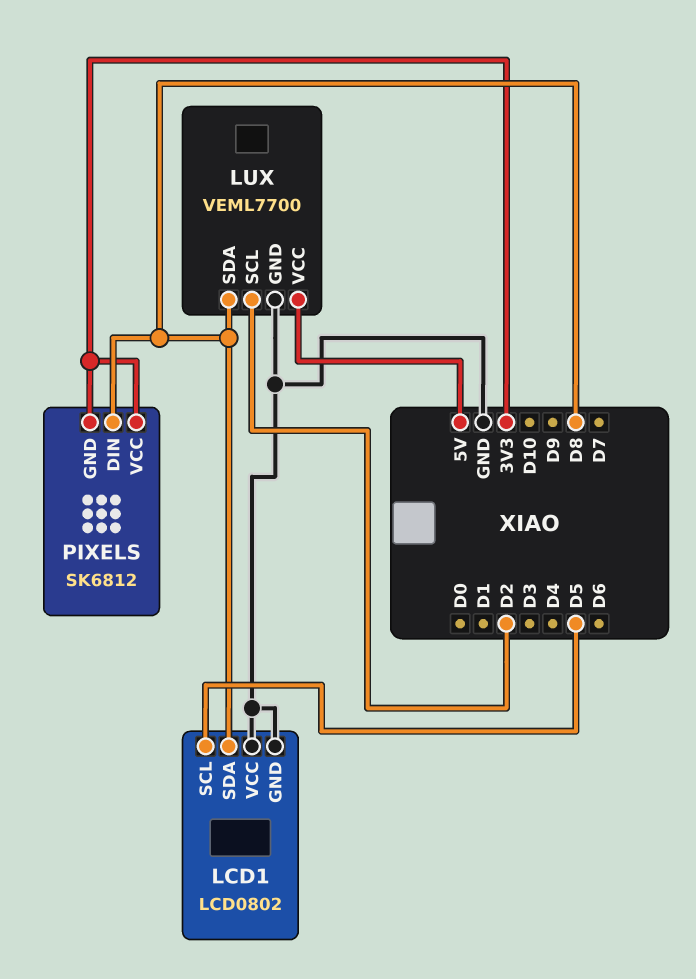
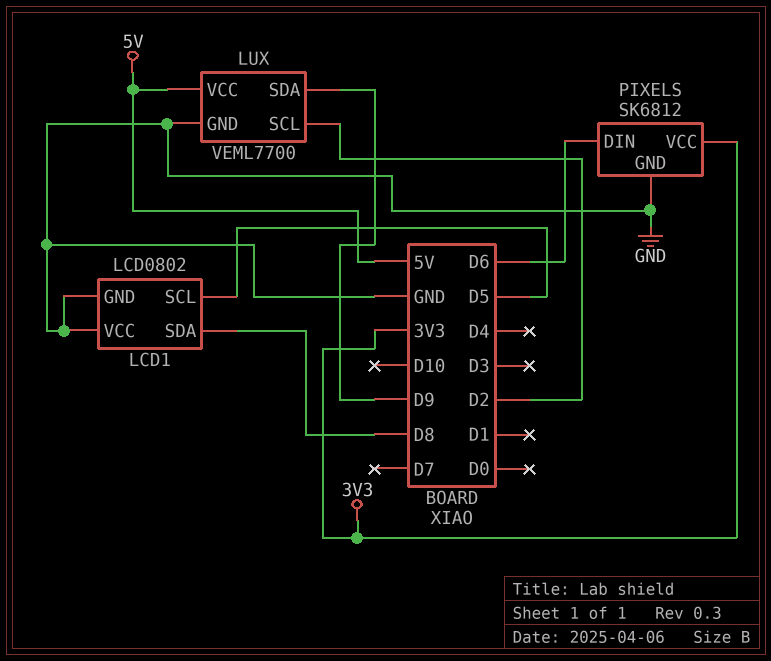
LUX pin SDA: D8 -> D9
PIXELS pin DIN: D8 -> D6
PIXELS pin GND: 3V3 -> GND

